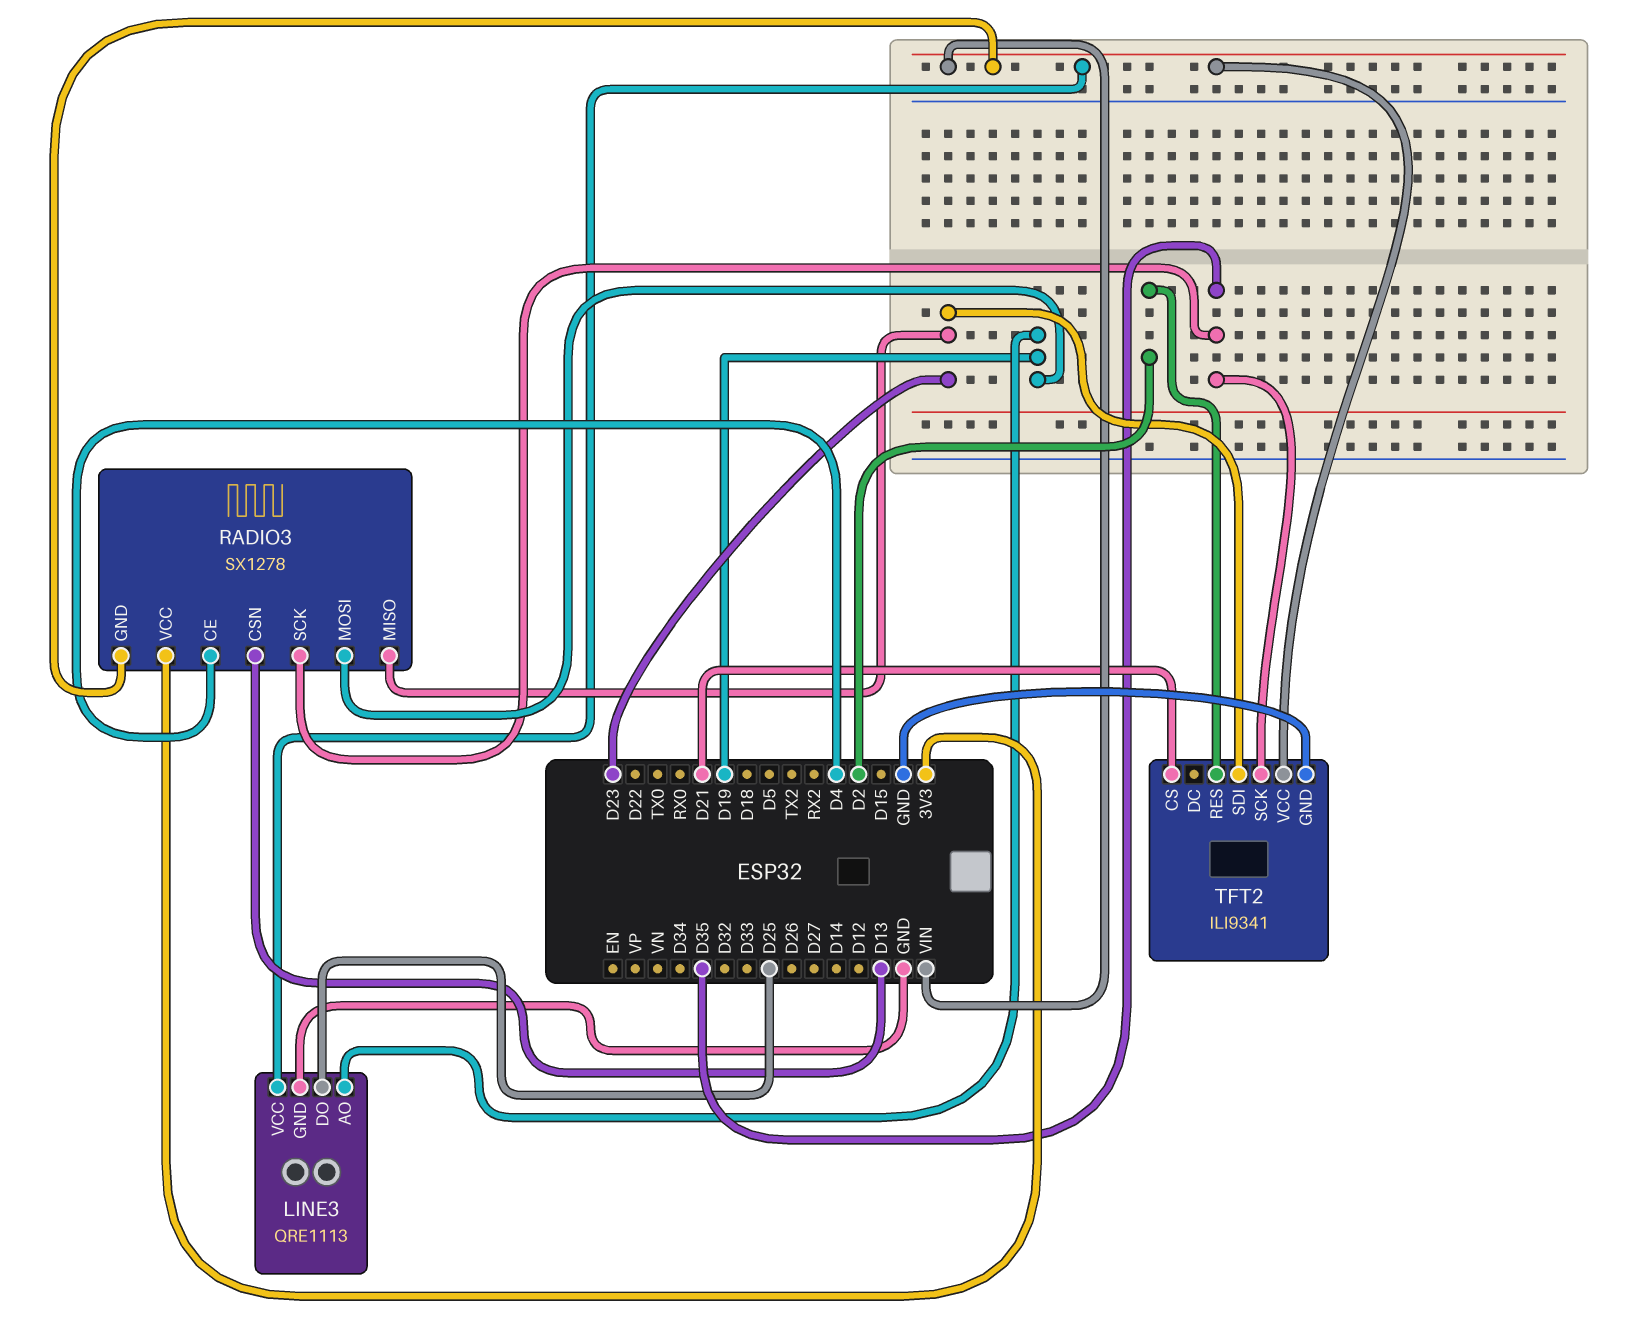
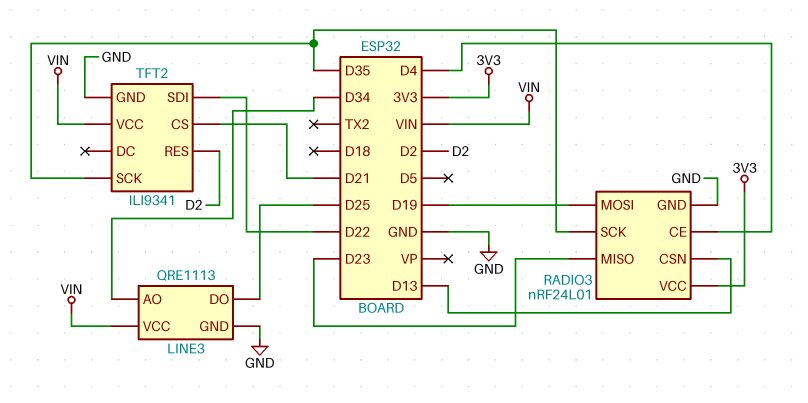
LINE3 pin AO: D19 -> D34
RADIO3: SX1278 -> nRF24L01
RADIO3 pin GND: VIN -> GND
TFT2 pin SDI: D23 -> D22

